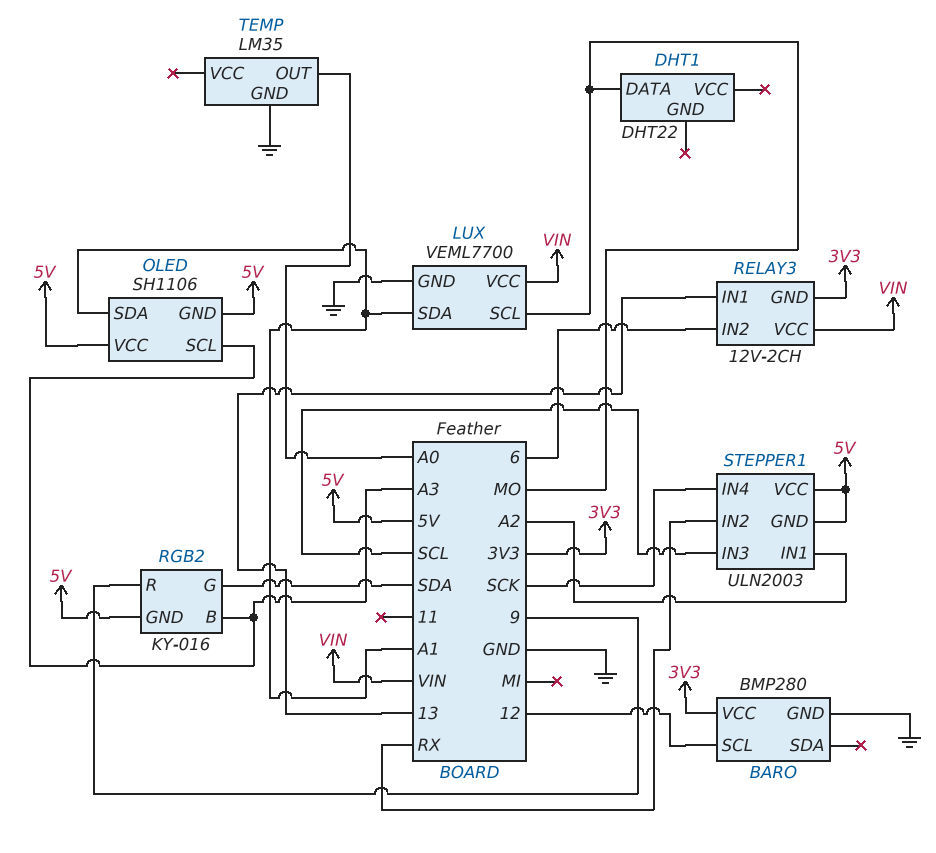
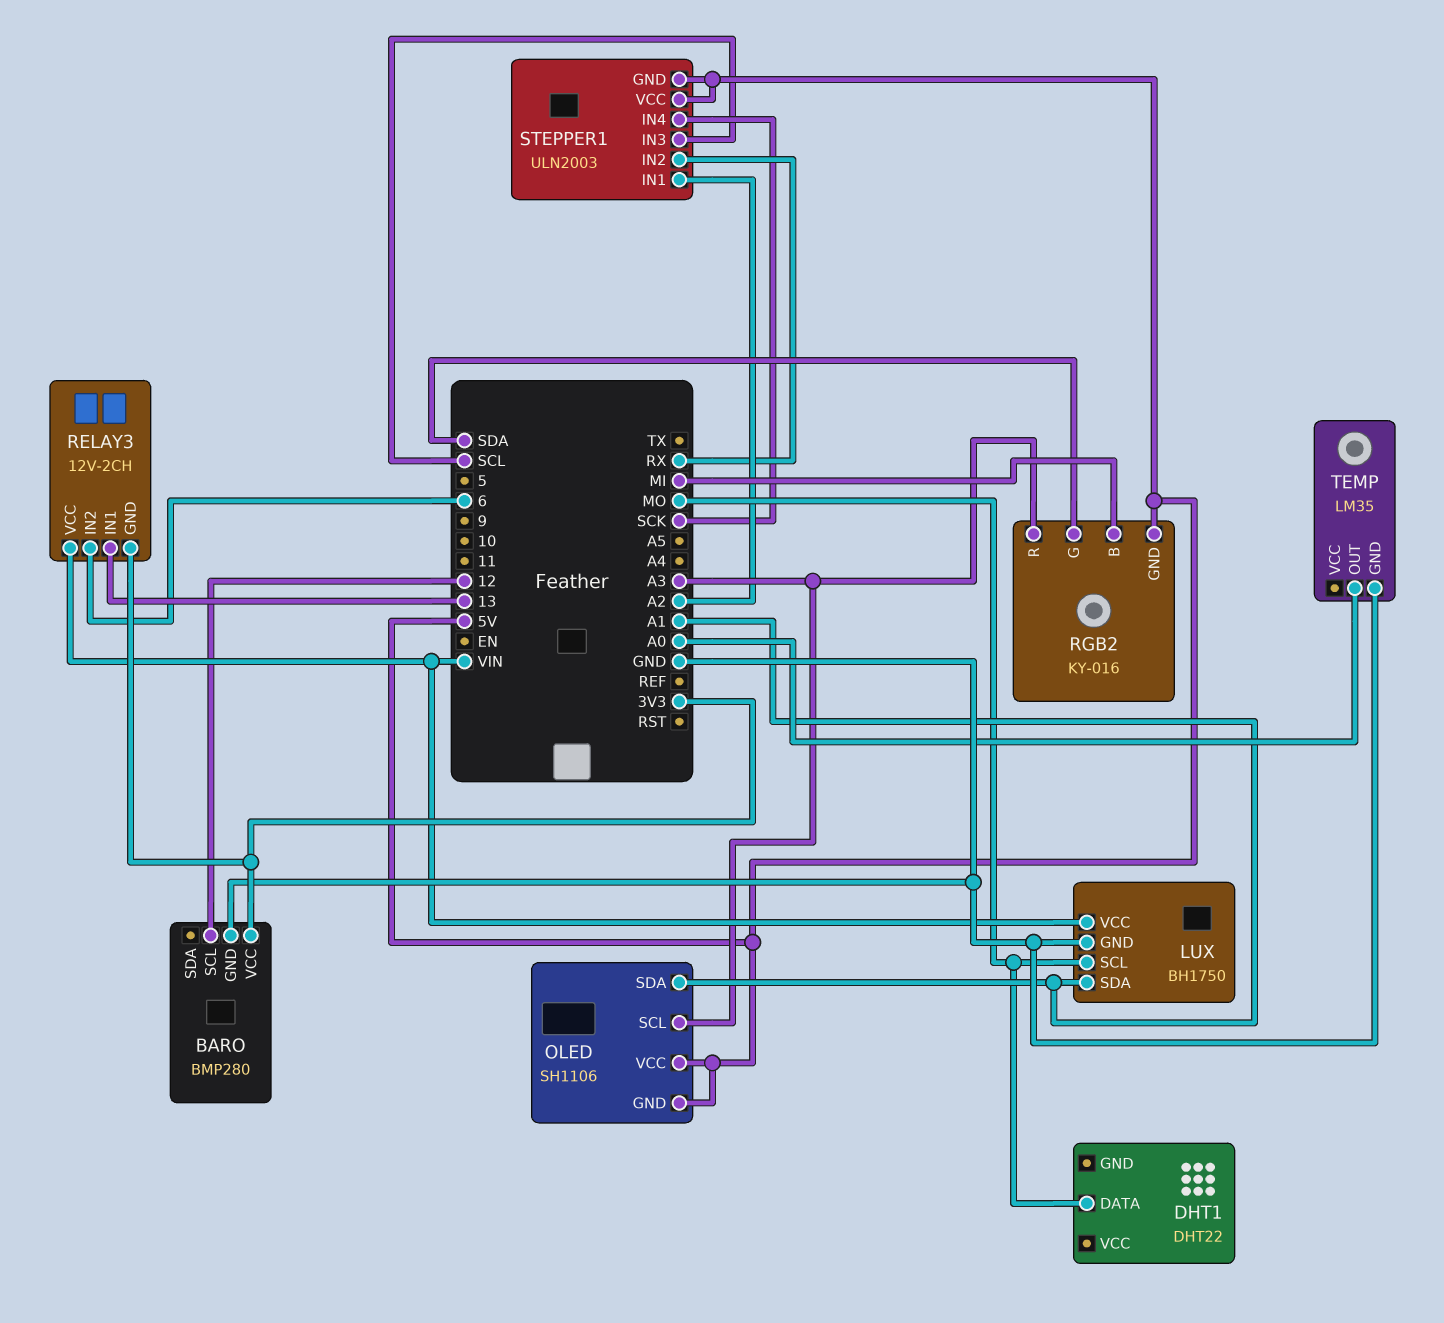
LUX: VEML7700 -> BH1750
RGB2 pin B: A3 -> MI
RGB2 pin R: 9 -> A3

